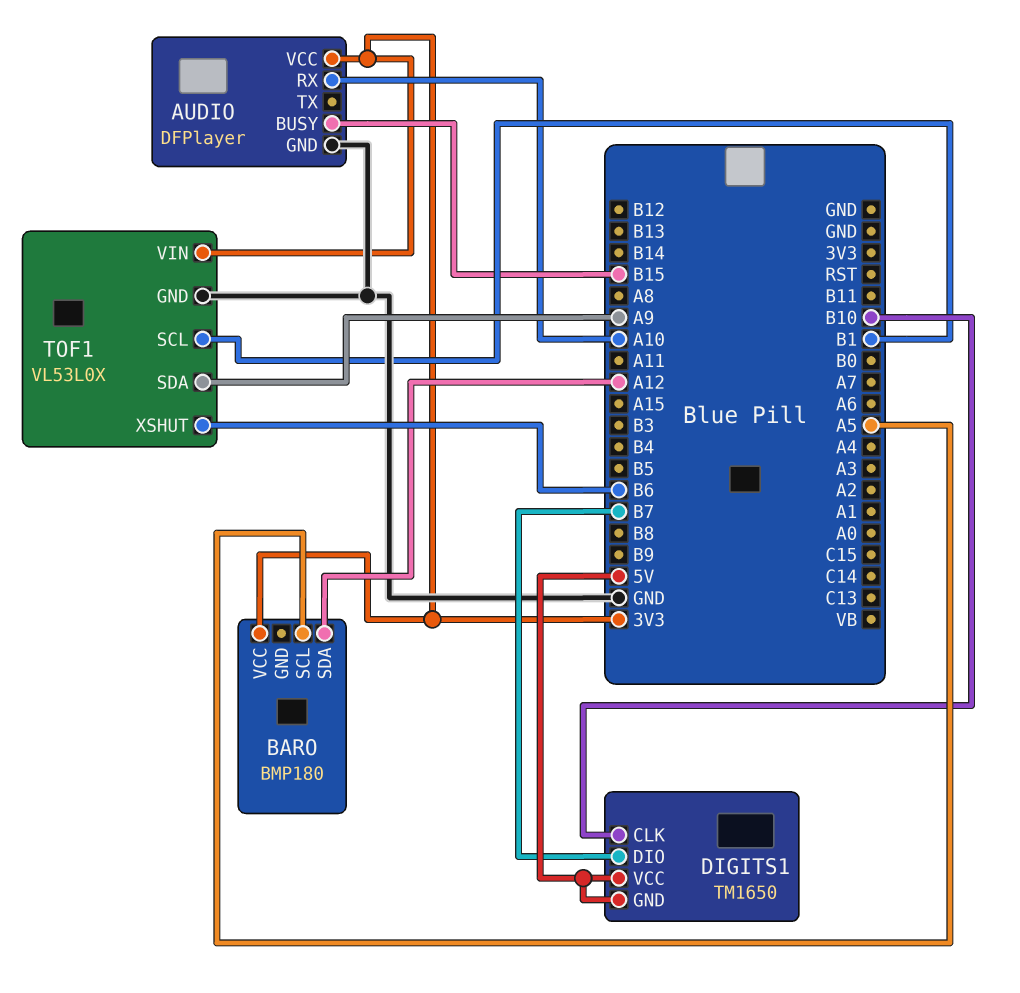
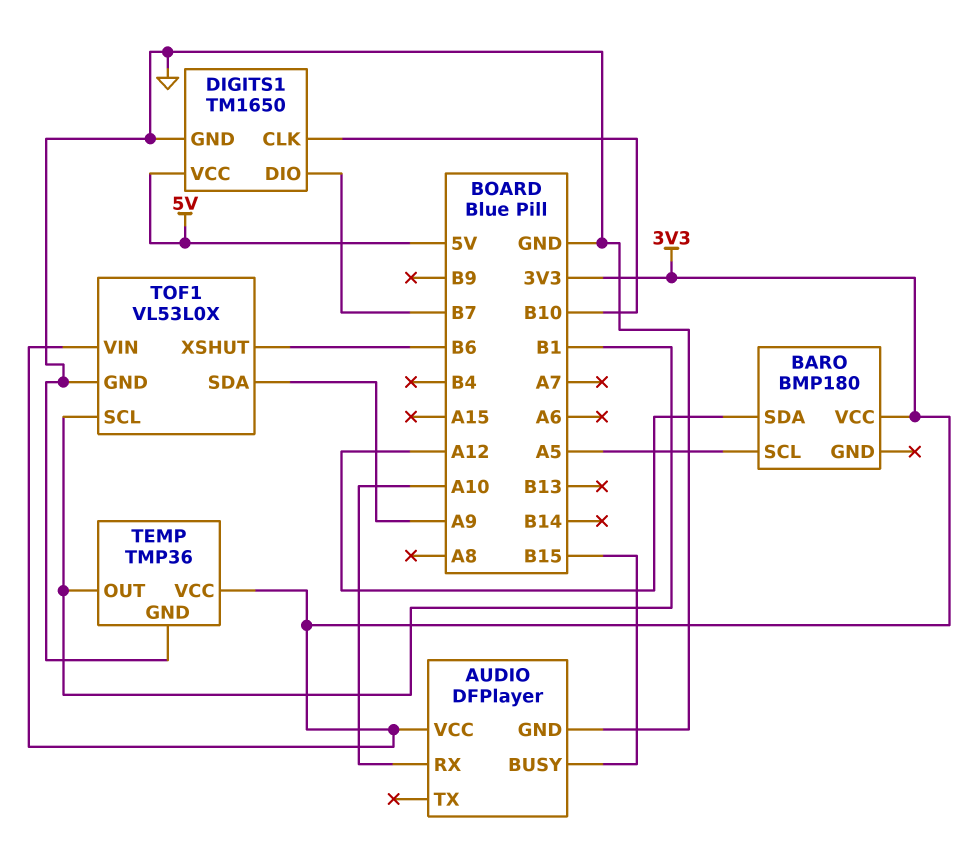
DIGITS1 pin GND: 5V -> GND
TEMP: none -> TMP36
TEMP pin GND: none -> GND
TEMP pin OUT: none -> B1
TEMP pin VCC: none -> 3V3

